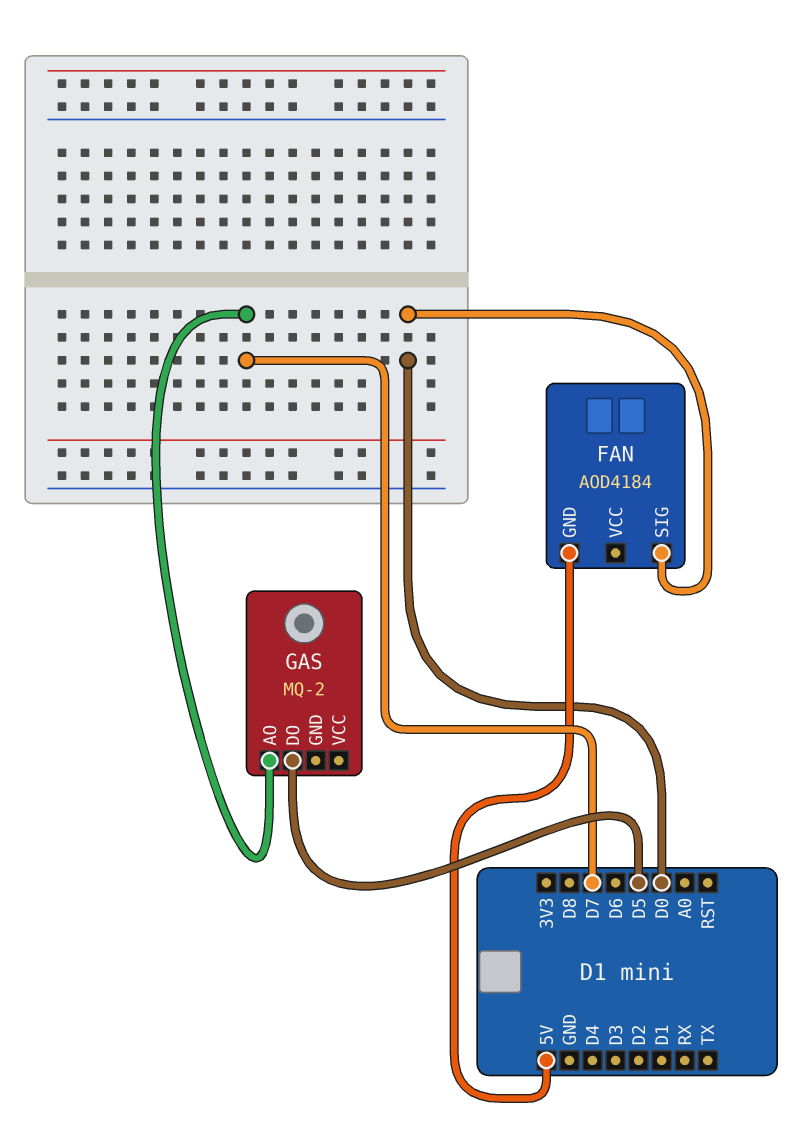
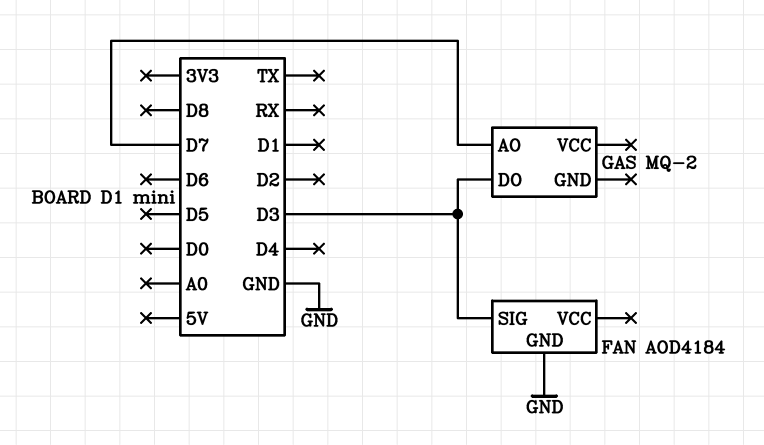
FAN pin GND: 5V -> GND
FAN pin SIG: D0 -> D3
GAS pin DO: D5 -> D3

